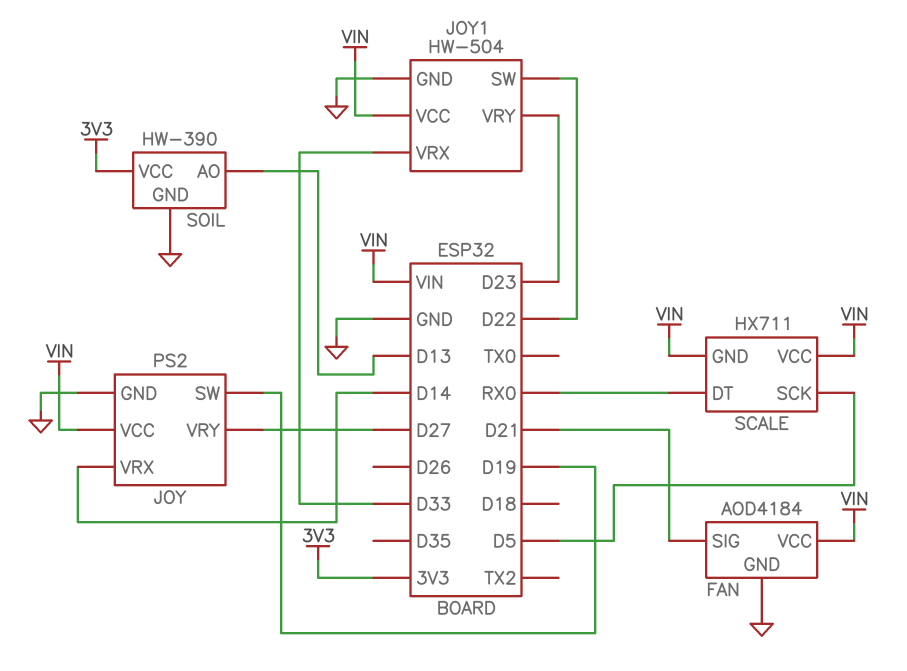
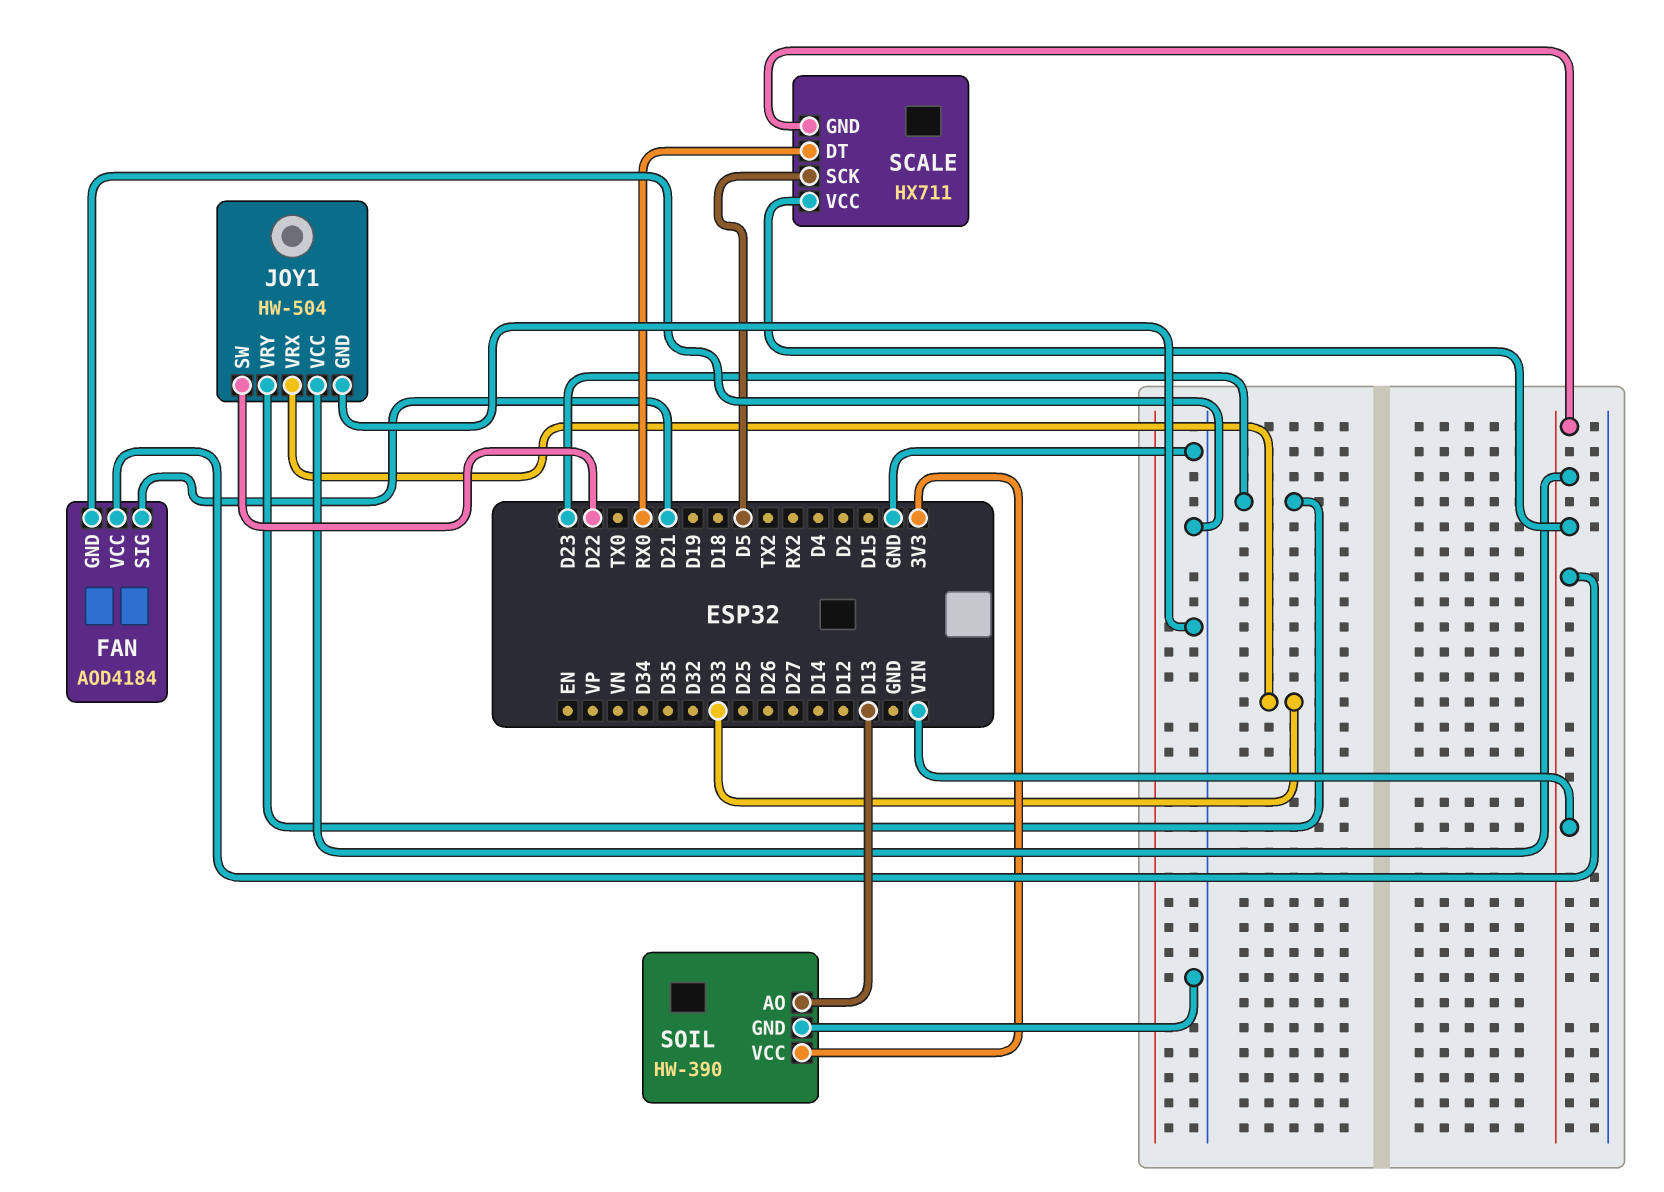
JOY: PS2 -> none
JOY pin GND: GND -> none
JOY pin SW: D19 -> none
JOY pin VCC: VIN -> none
JOY pin VRX: D14 -> none
JOY pin VRY: D27 -> none

